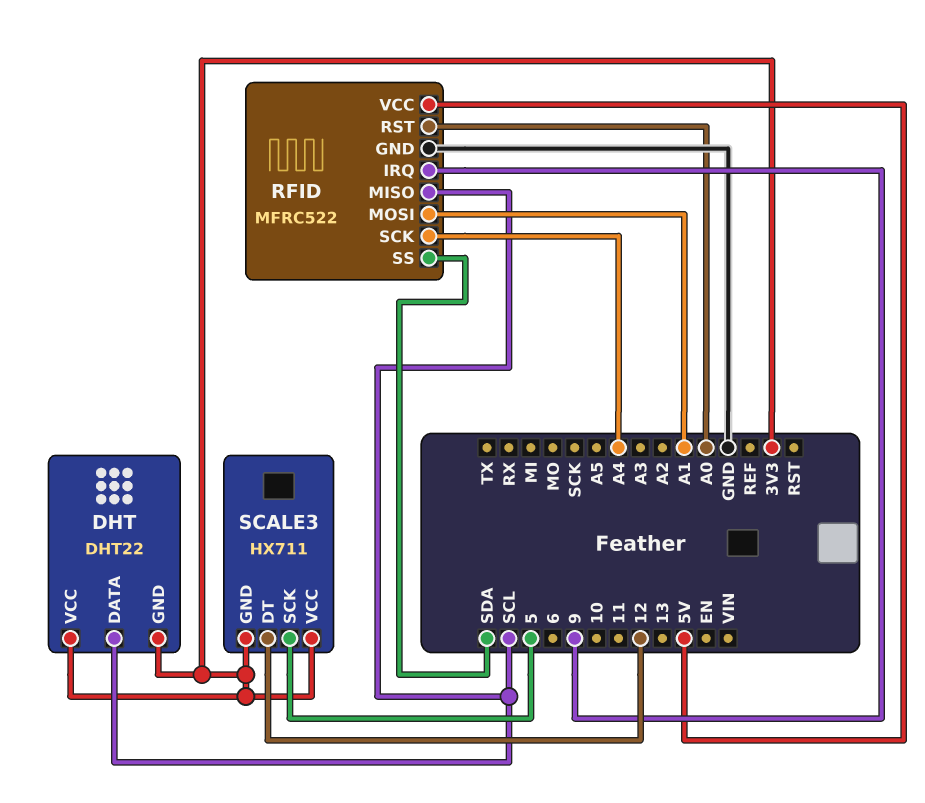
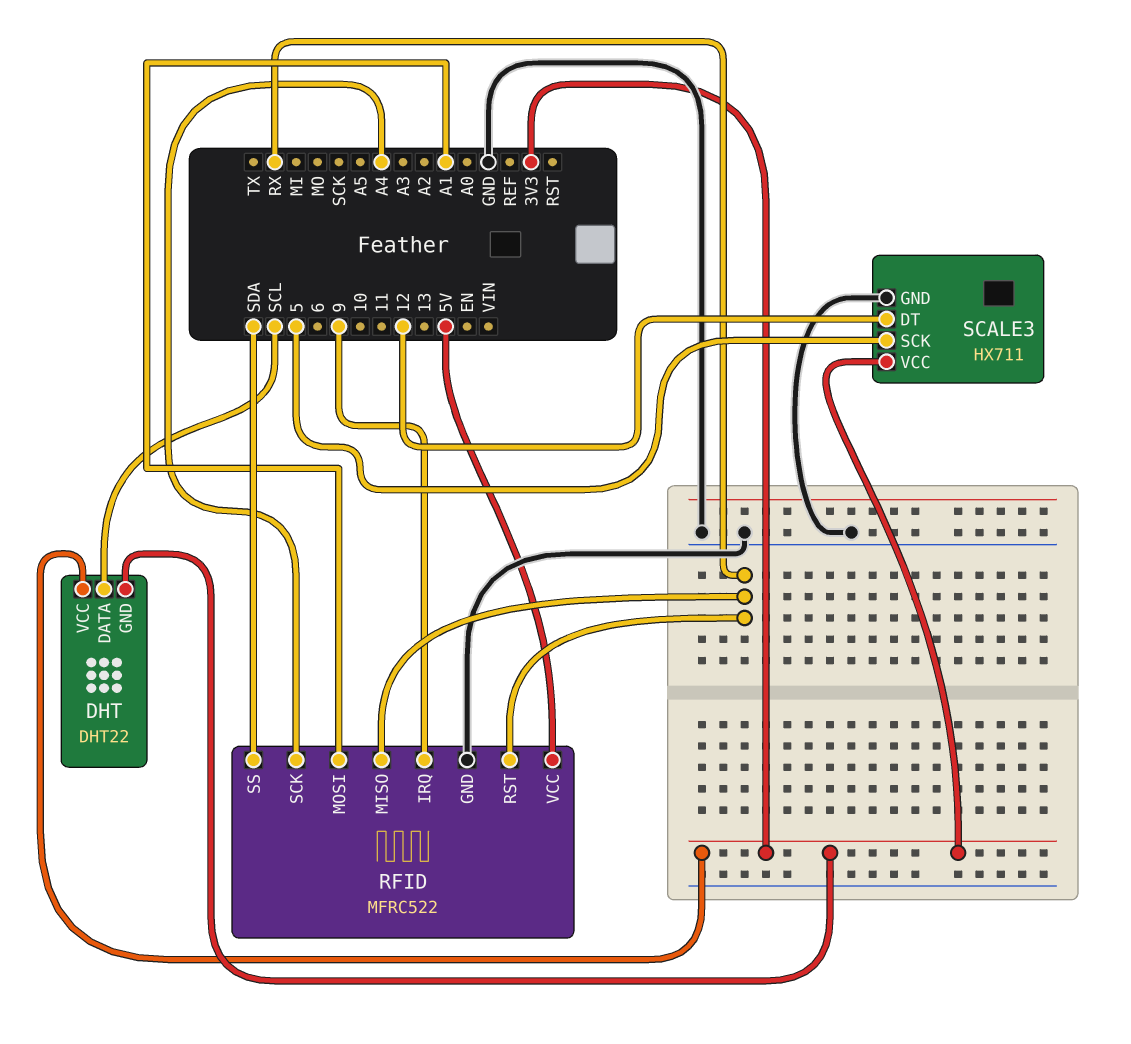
RFID pin MISO: SCL -> RX
RFID pin RST: A0 -> RX
SCALE3 pin GND: 3V3 -> GND

